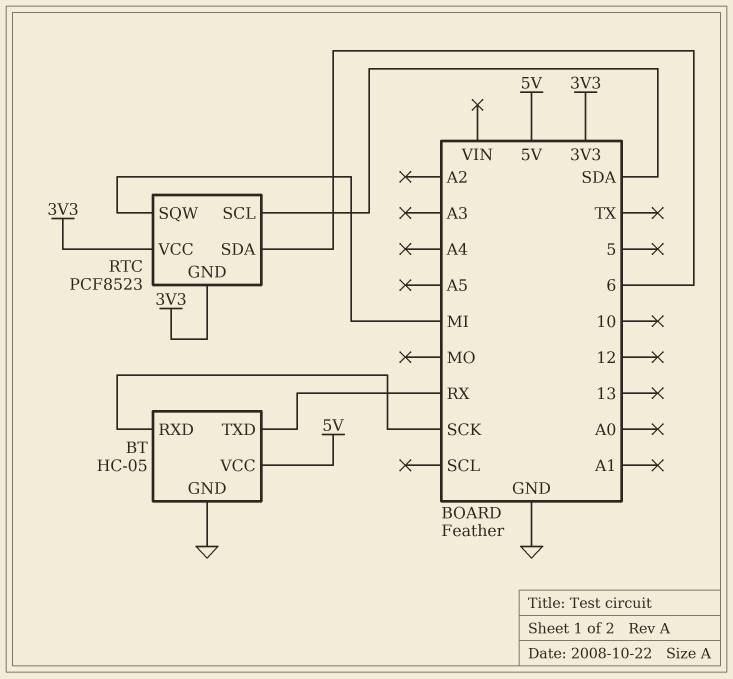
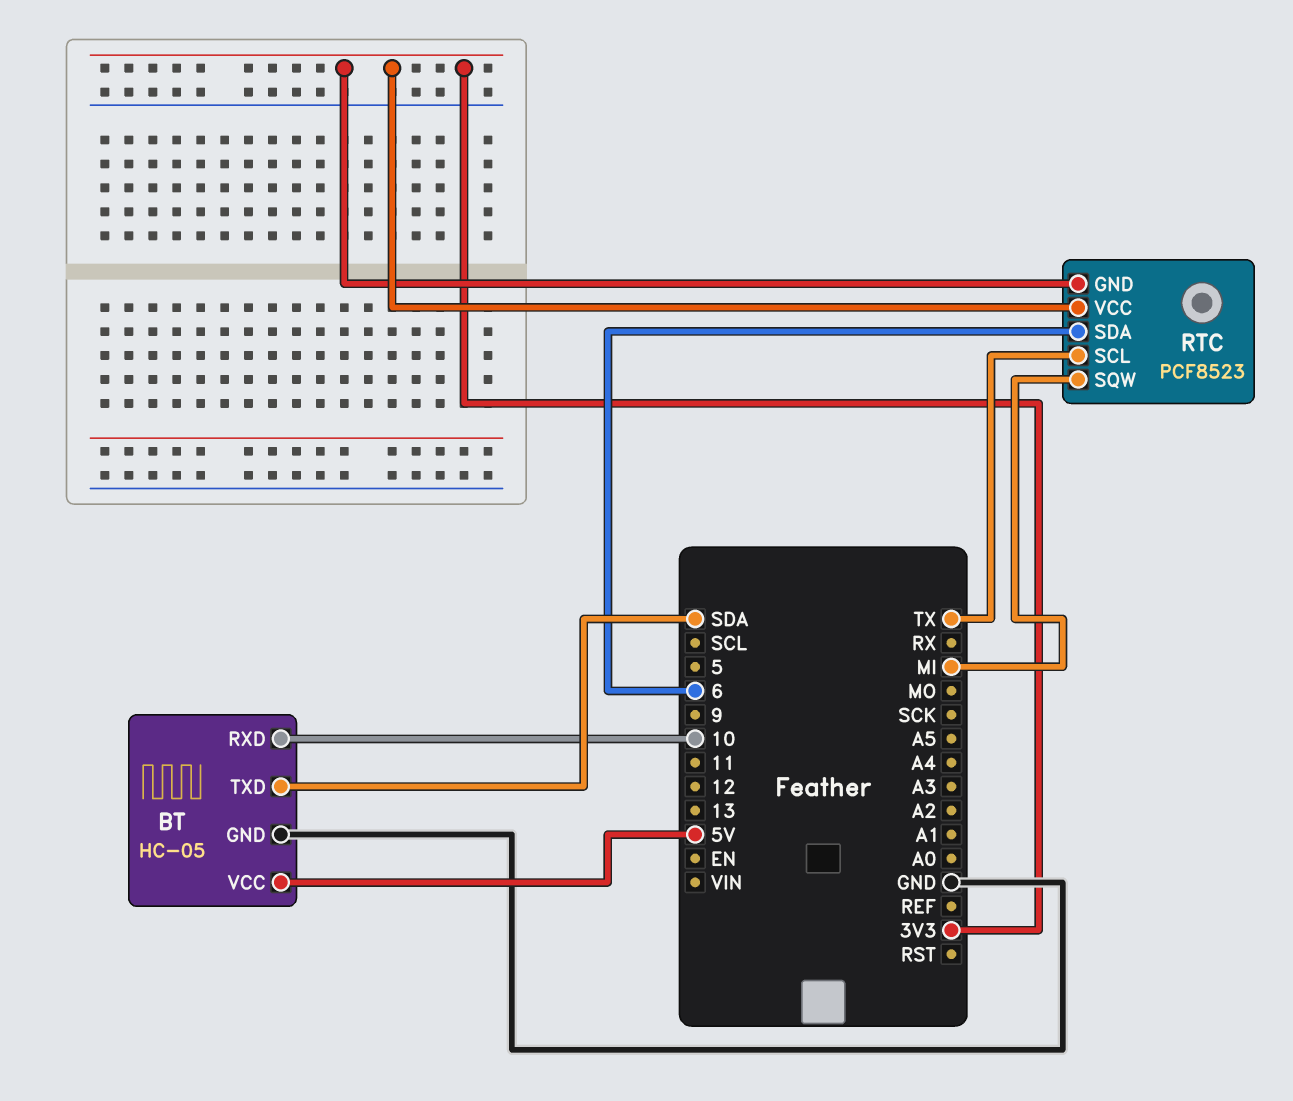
BT pin RXD: SCK -> 10
BT pin TXD: RX -> SDA
RTC pin SCL: SDA -> TX

